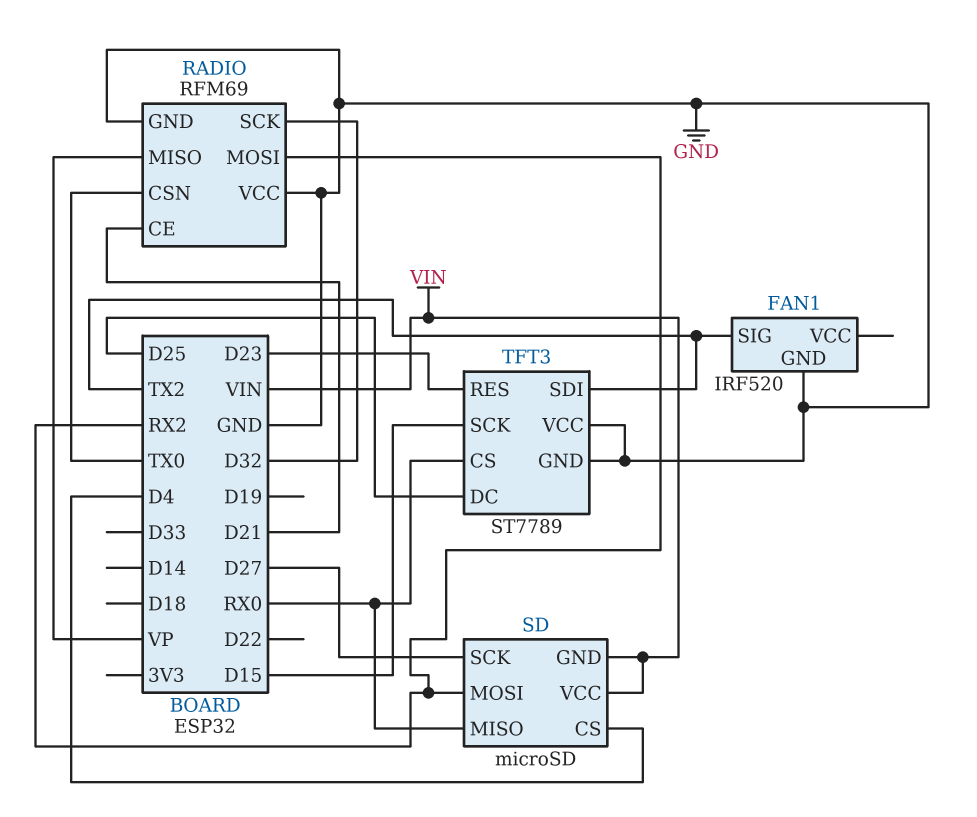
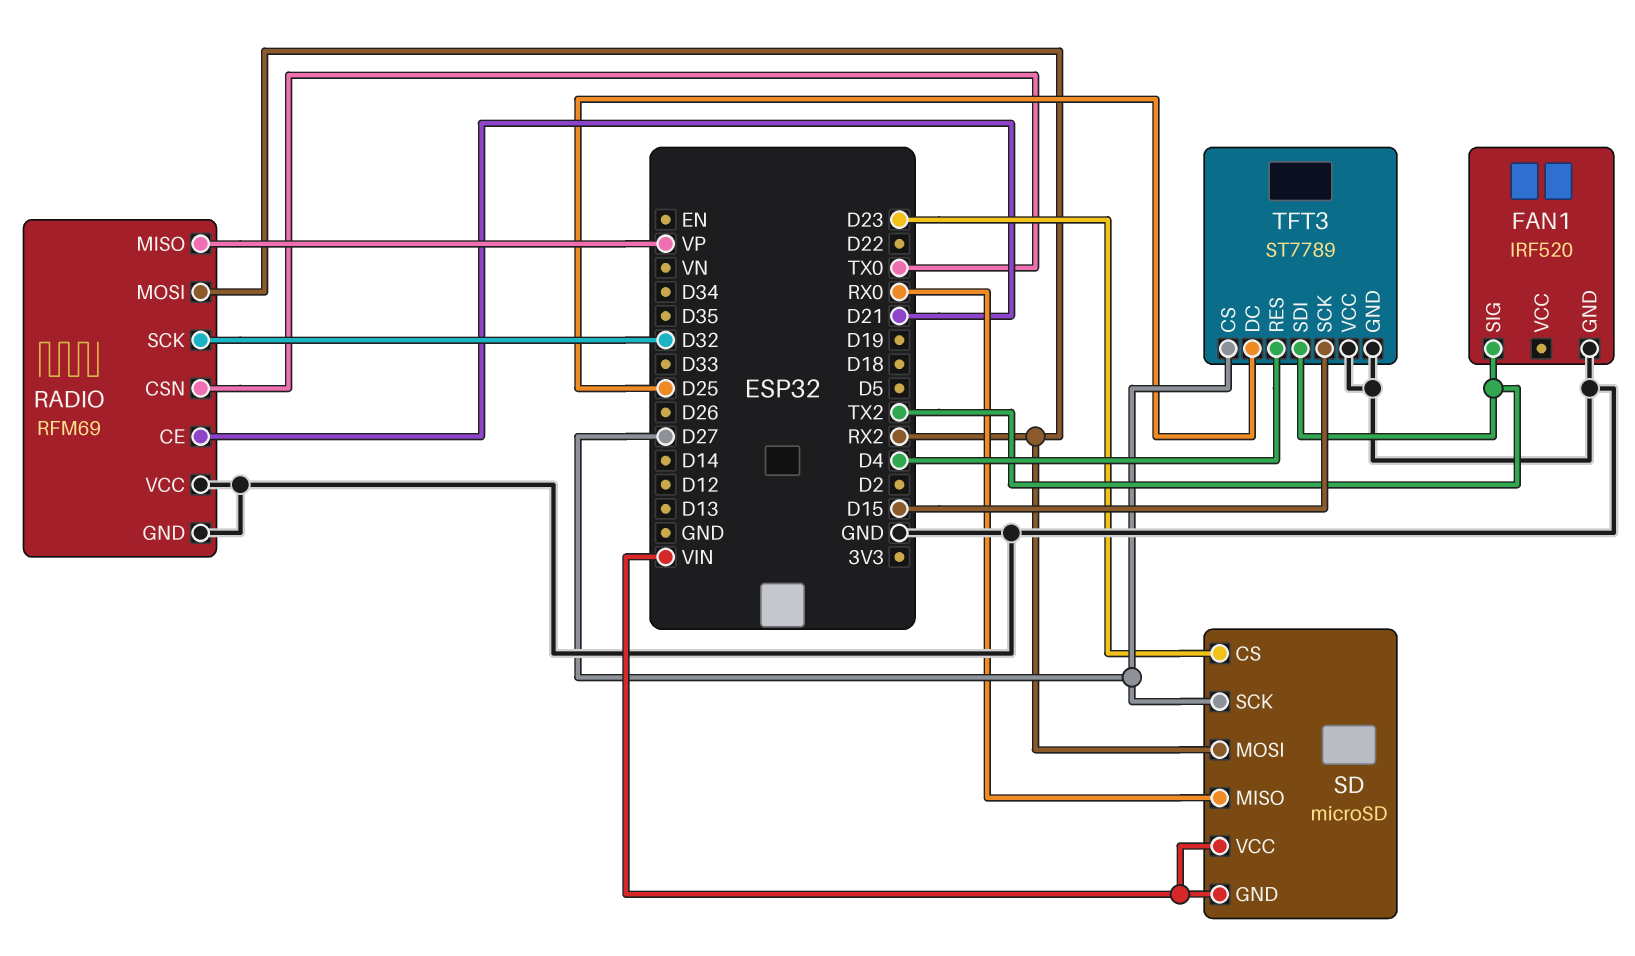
SD pin CS: D4 -> D23
TFT3 pin CS: RX0 -> D27
TFT3 pin RES: D23 -> D4

